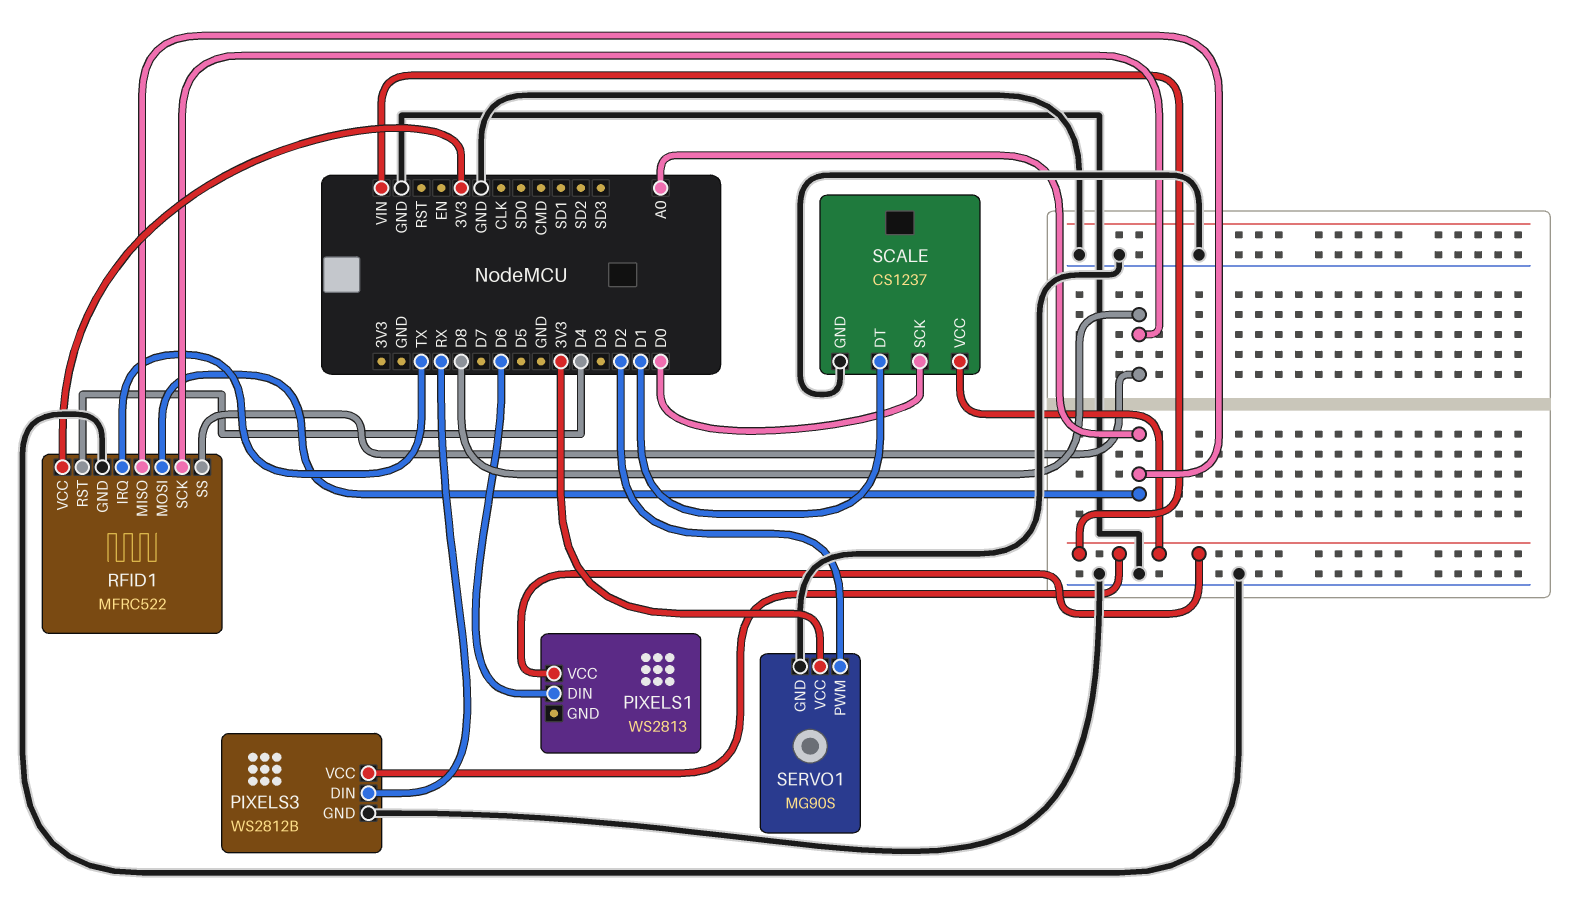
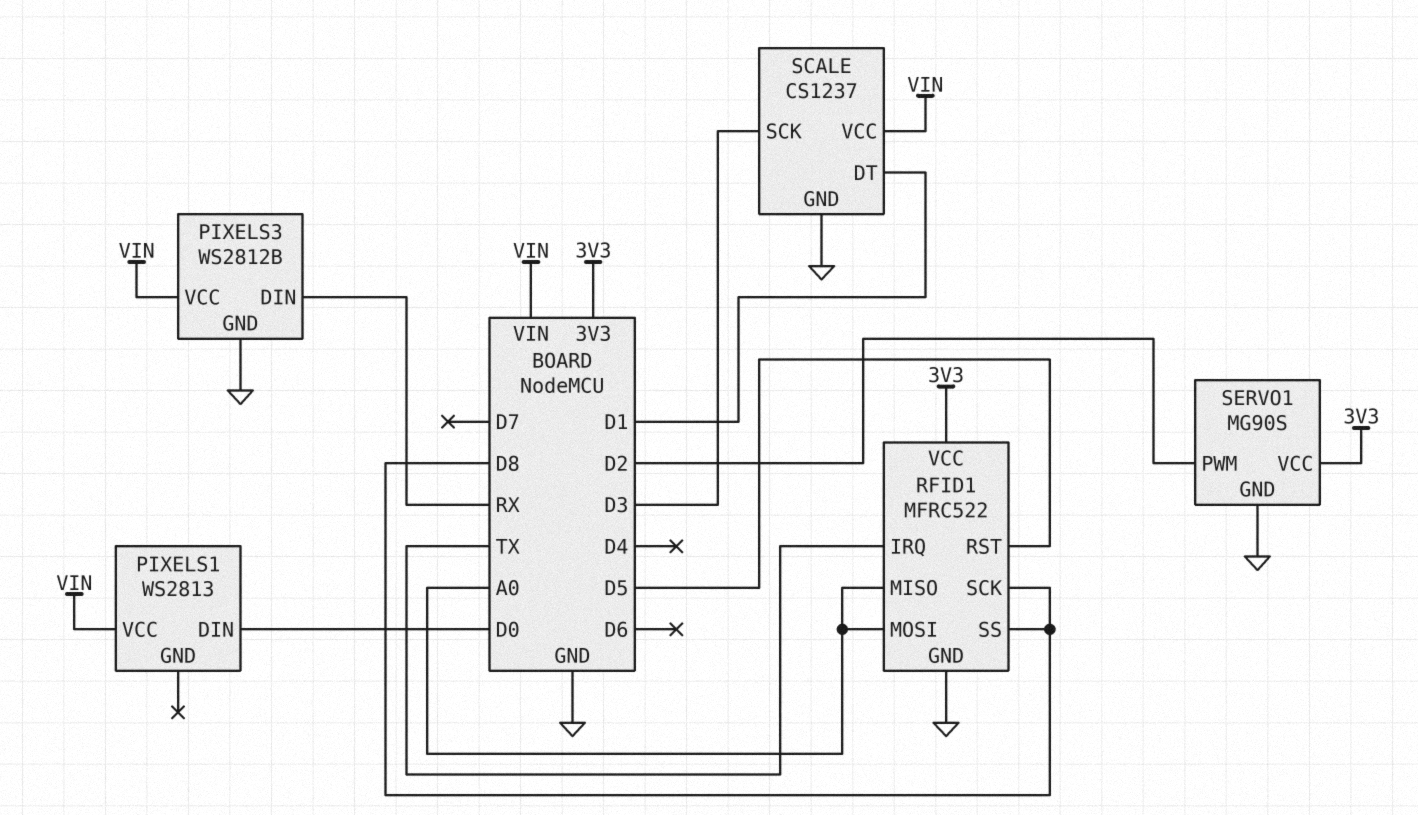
PIXELS1 pin DIN: D6 -> D0
RFID1 pin RST: D4 -> D5
SCALE pin SCK: D0 -> D3

